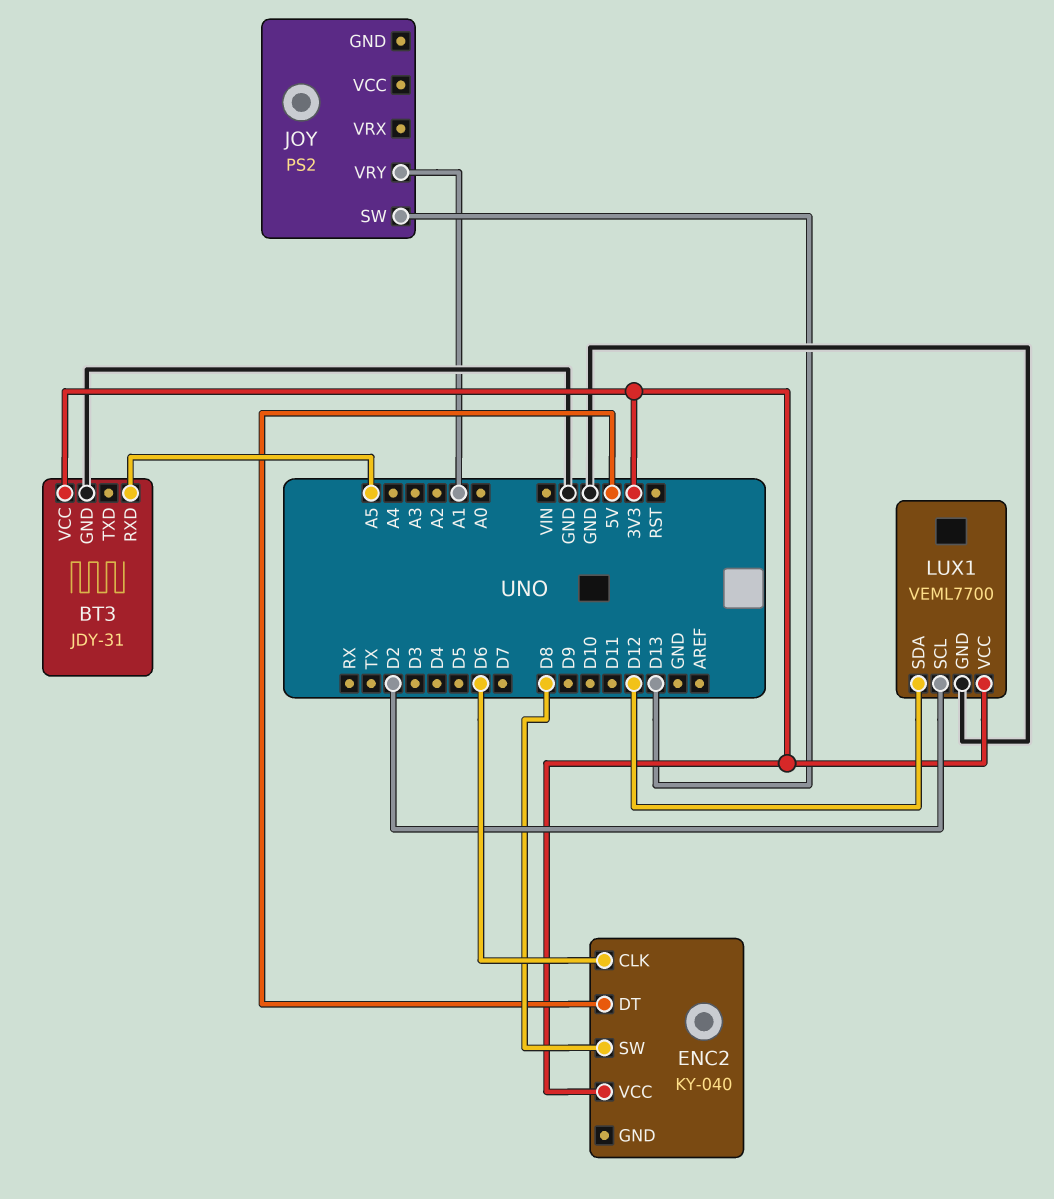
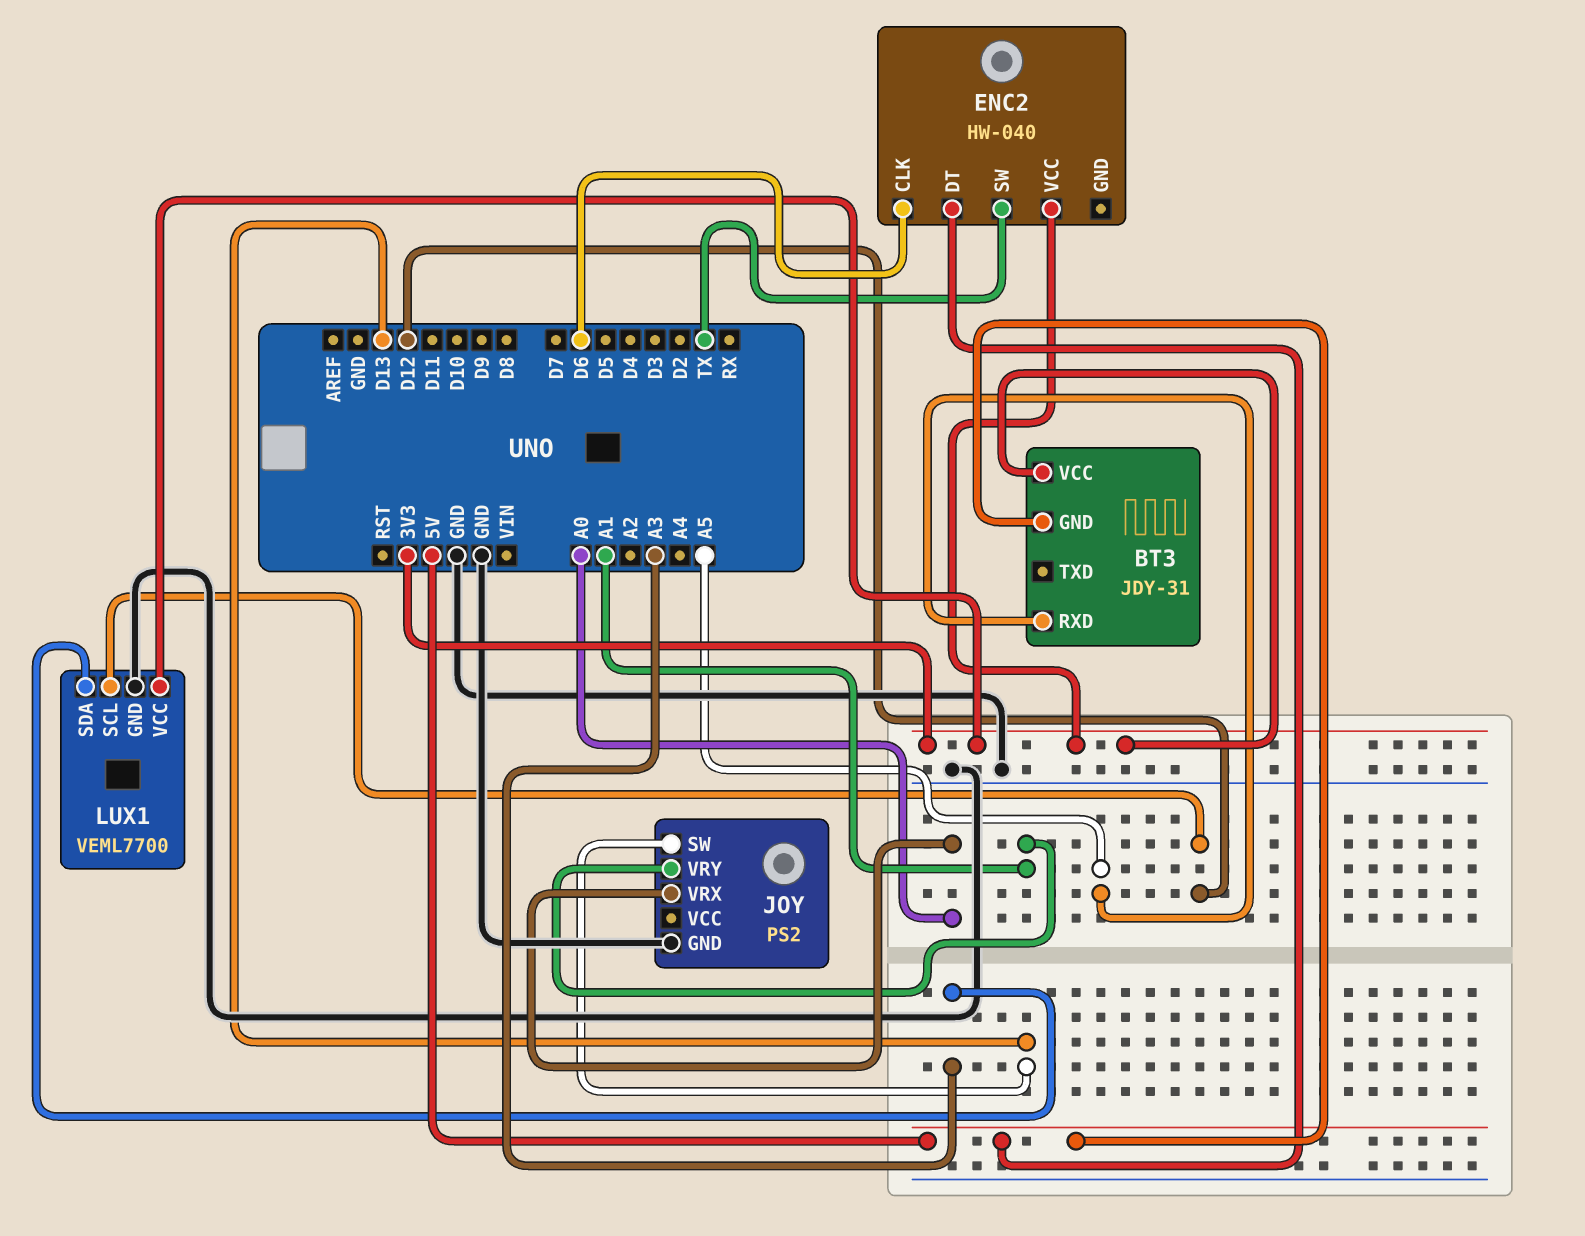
BT3 pin GND: GND -> 5V
ENC2: KY-040 -> HW-040
ENC2 pin SW: D8 -> TX
JOY pin GND: none -> GND
JOY pin VRX: none -> A0
LUX1 pin SCL: D2 -> D12
LUX1 pin SDA: D12 -> A3

